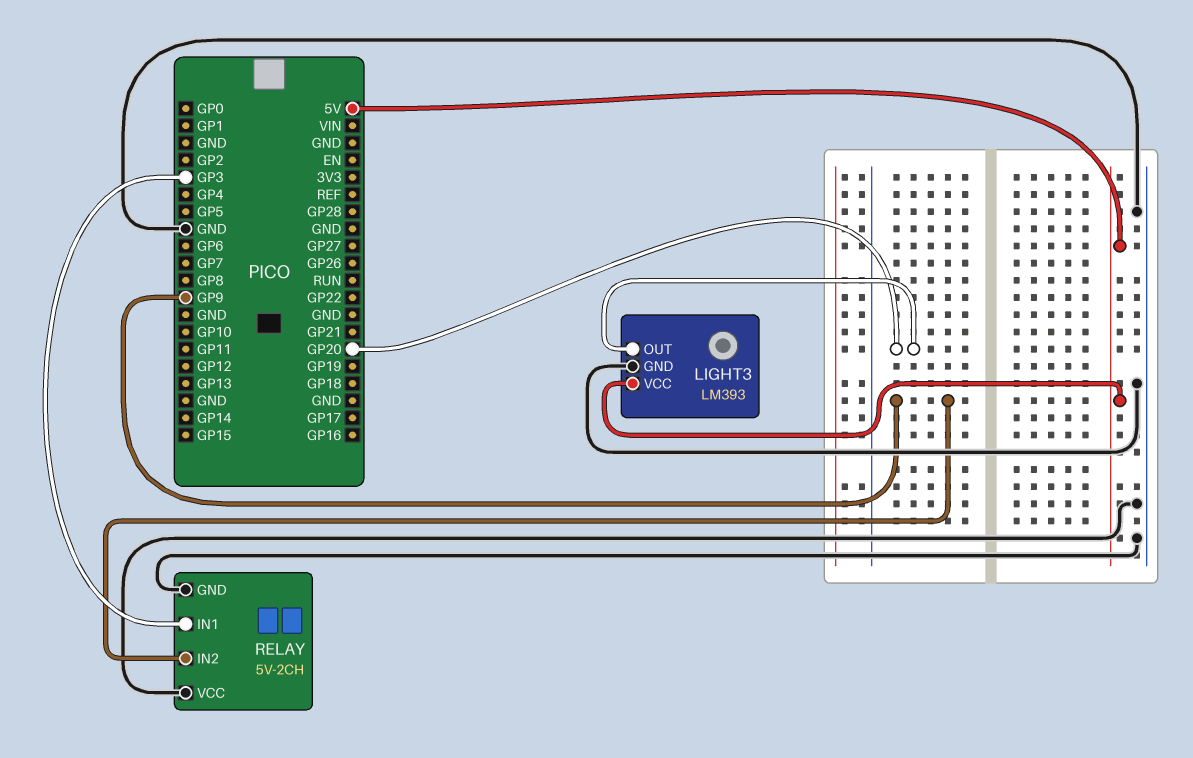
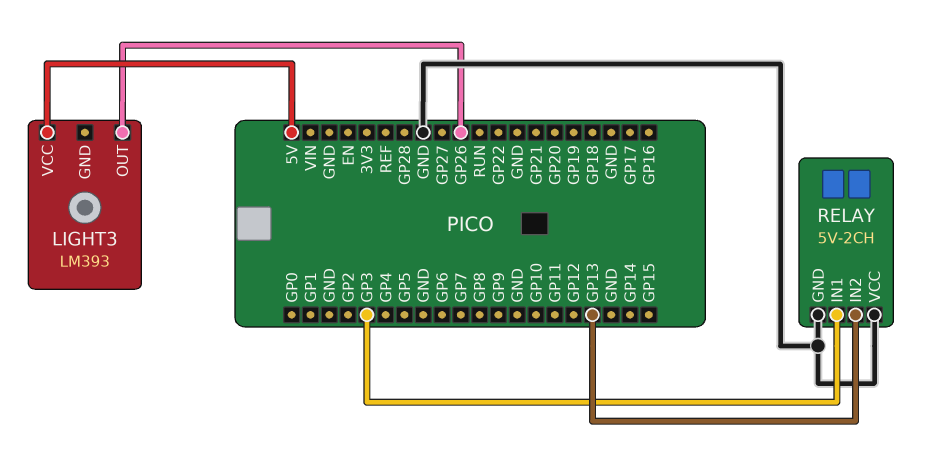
LIGHT3 pin GND: GND -> none
LIGHT3 pin OUT: GP20 -> GP26
RELAY pin IN2: GP9 -> GP13

